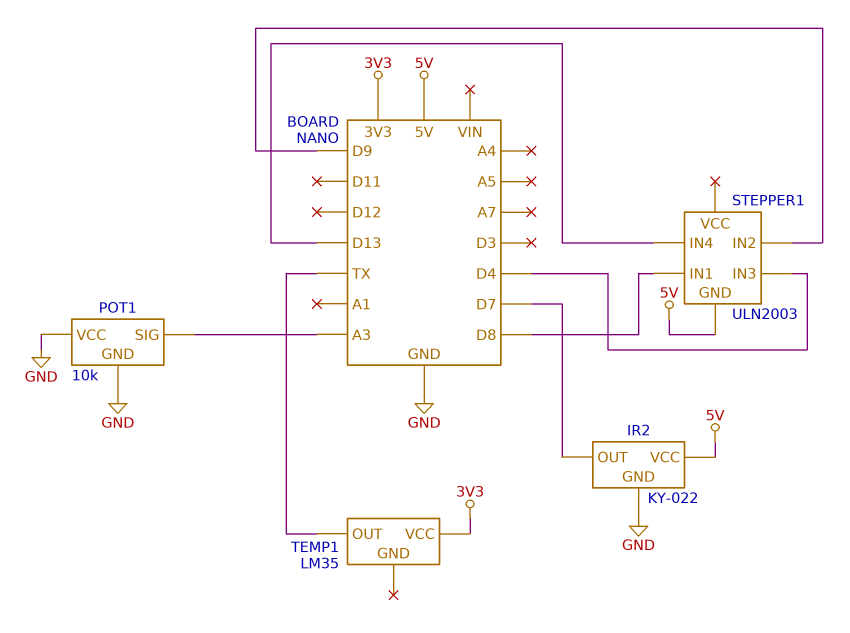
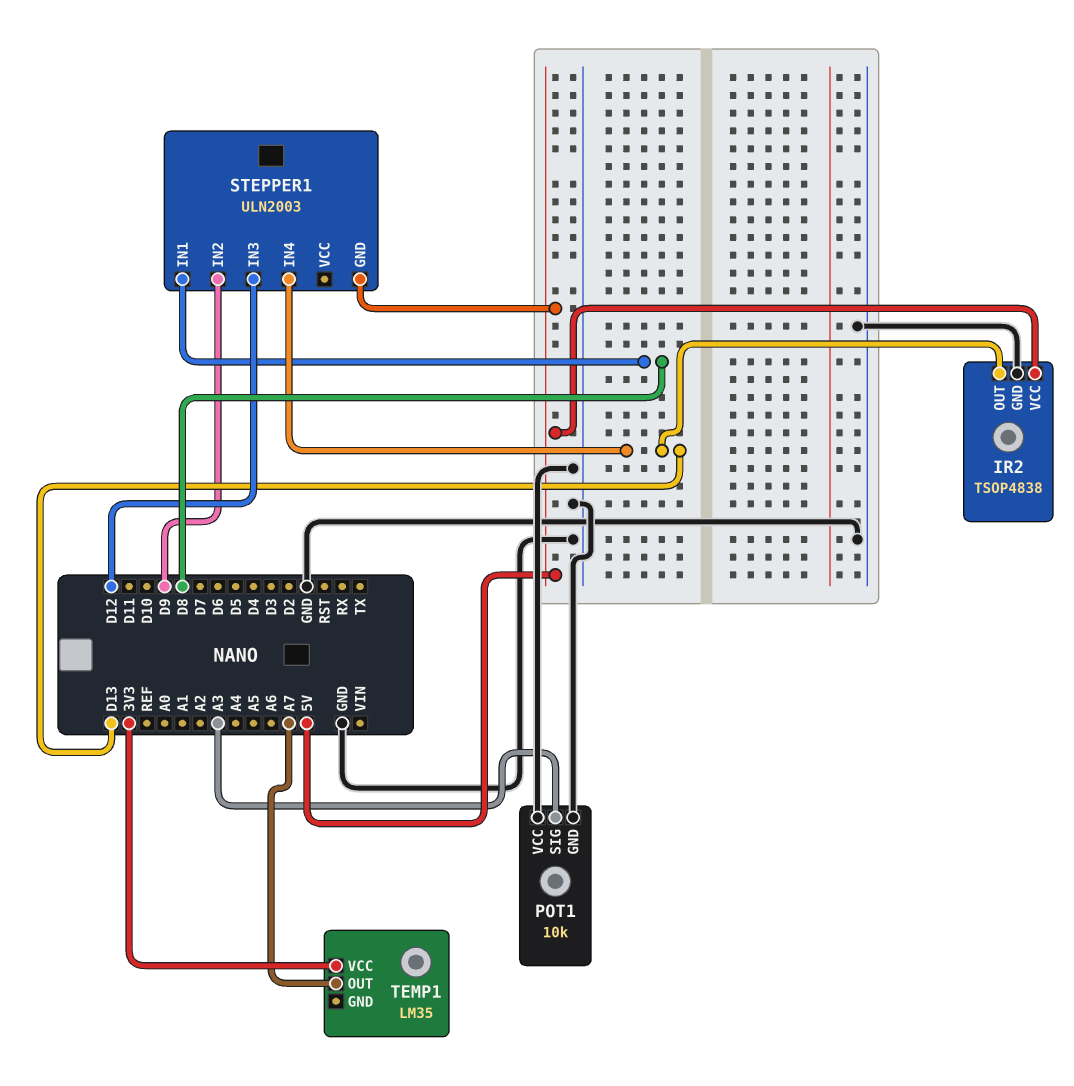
IR2: KY-022 -> TSOP4838
IR2 pin OUT: D7 -> D13
STEPPER1 pin IN3: D4 -> D12
TEMP1 pin OUT: TX -> A7

